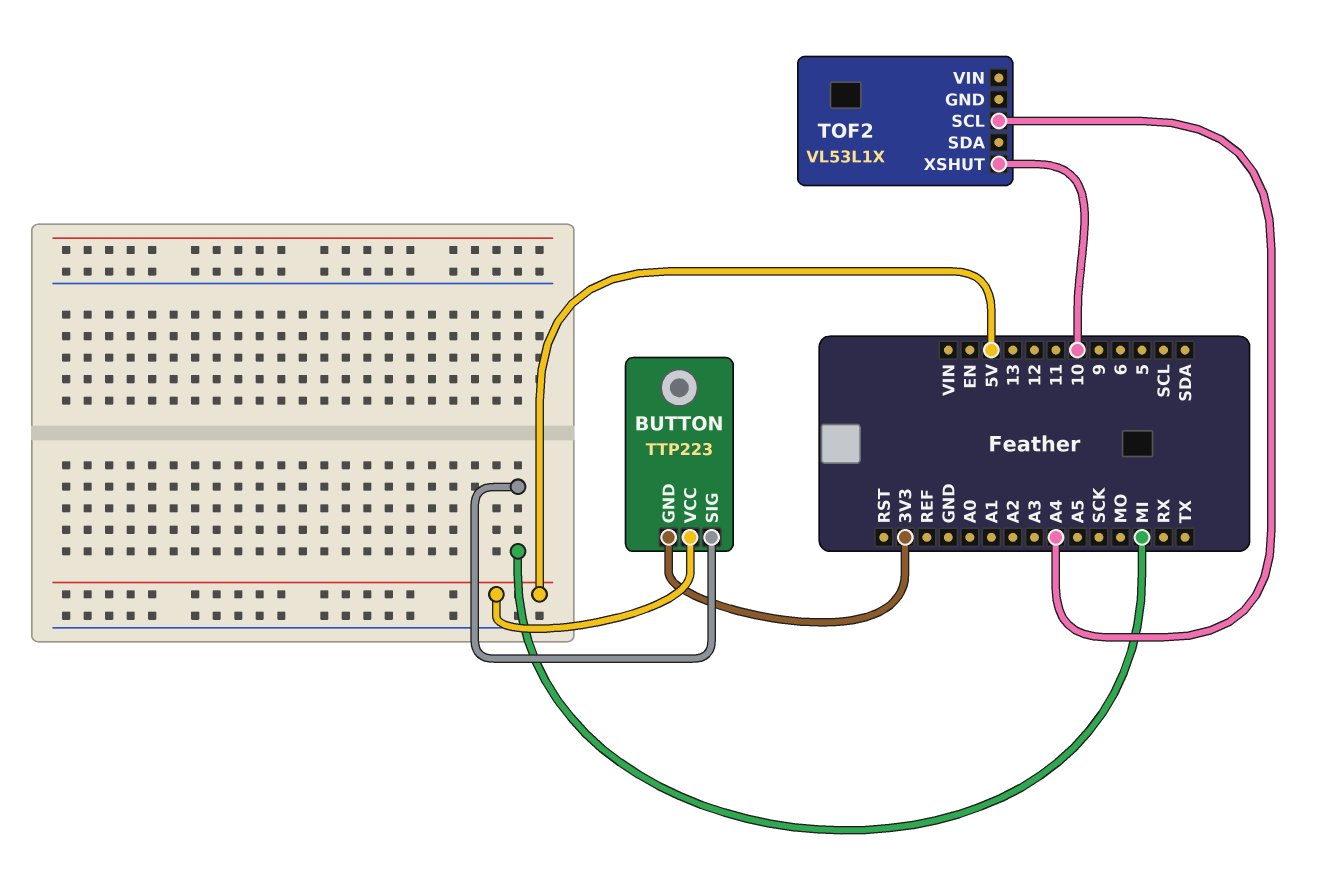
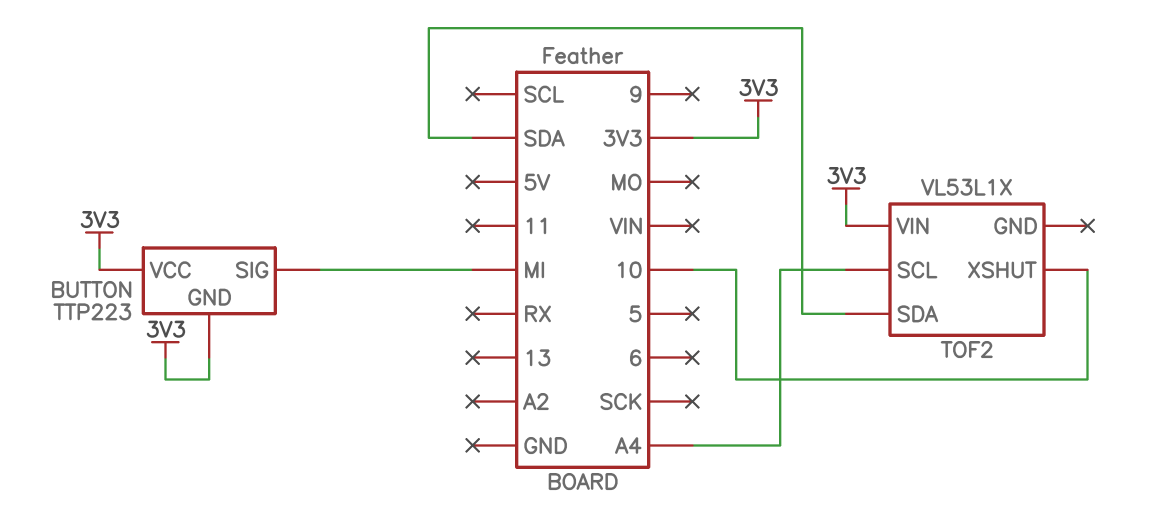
BUTTON pin VCC: 5V -> 3V3
TOF2 pin SDA: none -> SDA
TOF2 pin VIN: none -> 3V3

